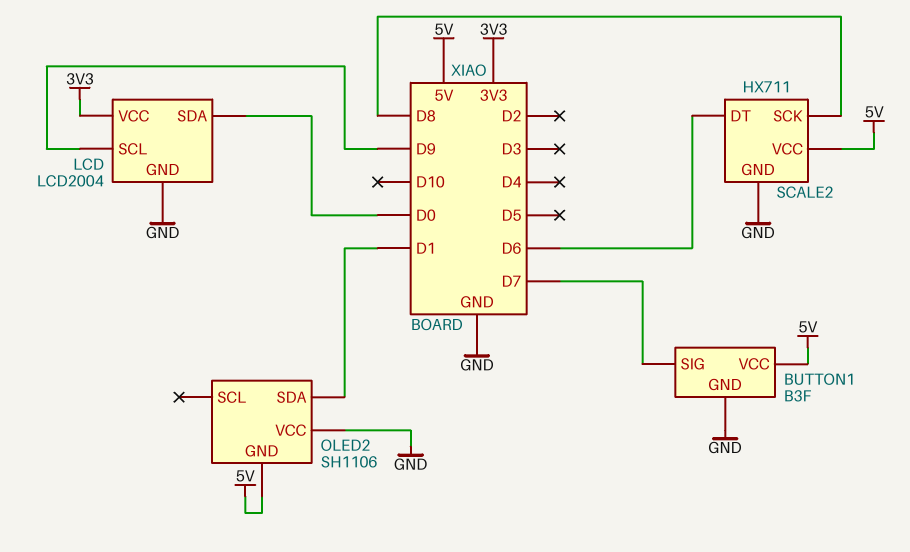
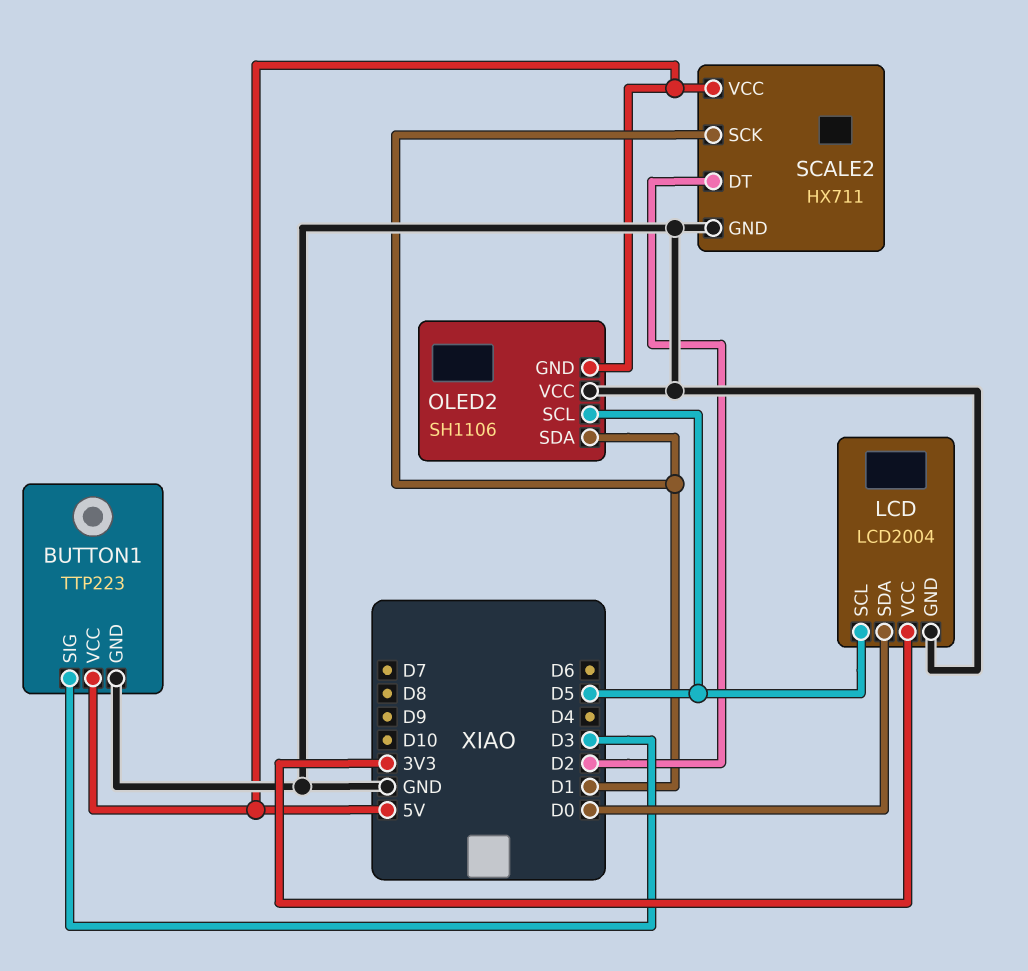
BUTTON1: B3F -> TTP223
BUTTON1 pin SIG: D7 -> D3
LCD pin SCL: D9 -> D5
OLED2 pin SCL: none -> D5
SCALE2 pin DT: D6 -> D2
SCALE2 pin SCK: D8 -> D1

